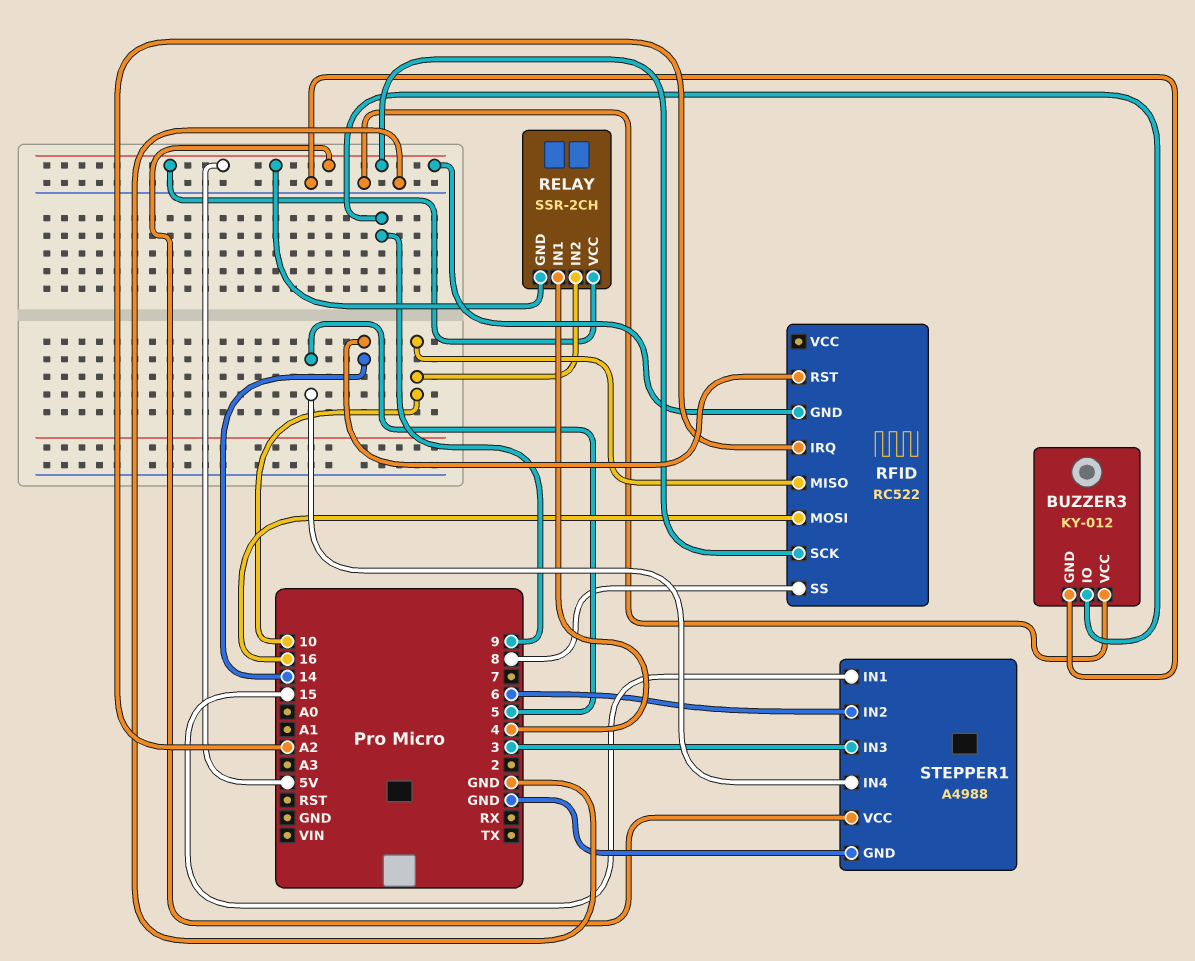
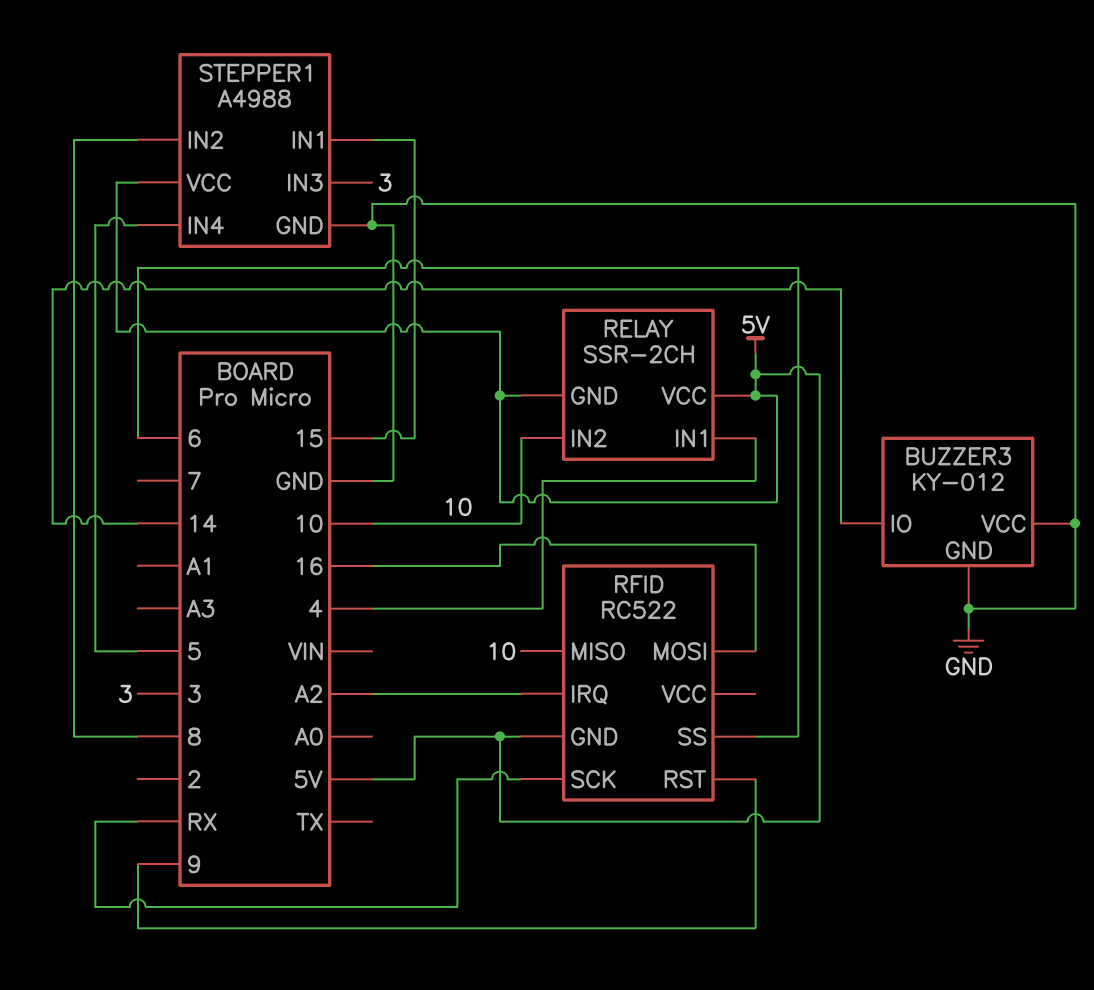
BUZZER3 pin IO: 9 -> 14
RFID pin RST: 14 -> 9
RFID pin SCK: 5V -> RX
RFID pin SS: 8 -> 6
STEPPER1 pin IN2: 6 -> 8

